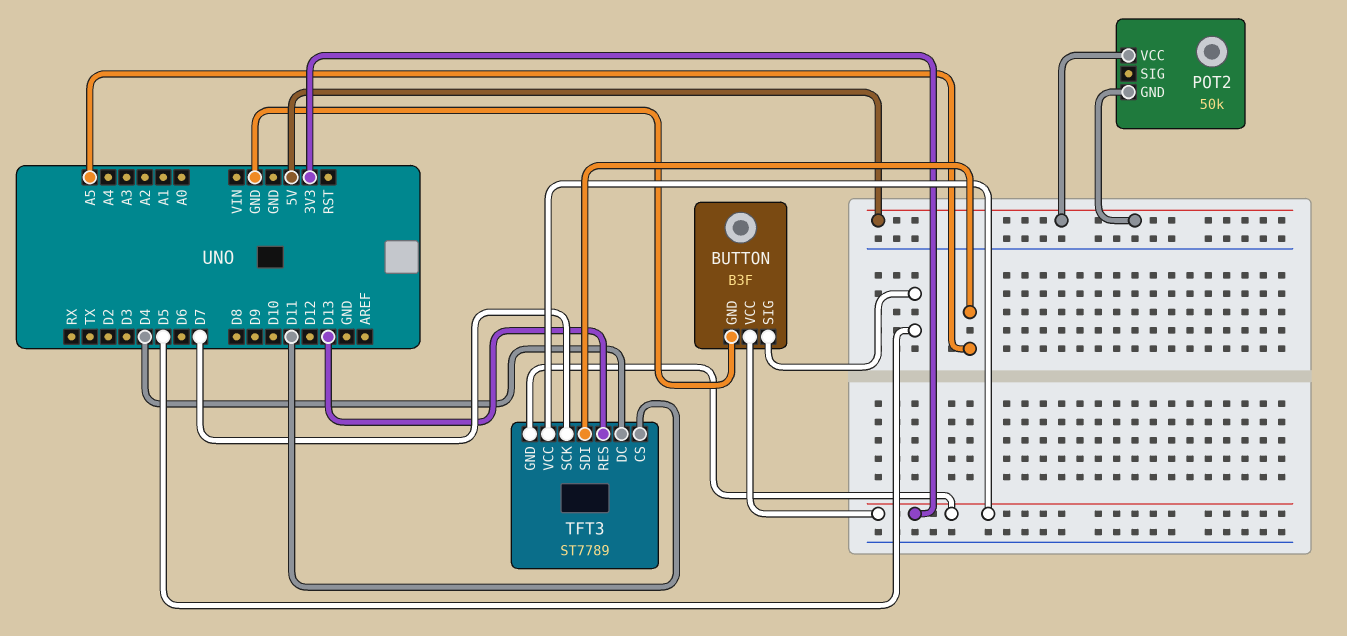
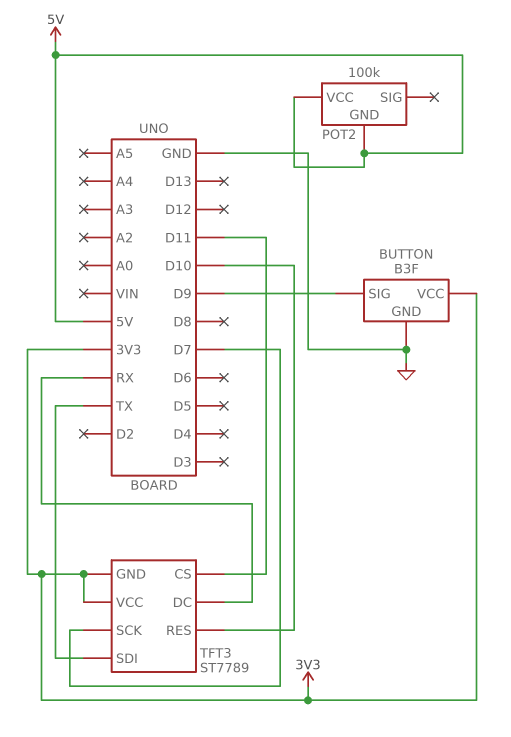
BUTTON pin SIG: D5 -> D9
POT2: 50k -> 100k
TFT3 pin DC: D4 -> RX
TFT3 pin RES: D13 -> D10
TFT3 pin SDI: A5 -> TX

